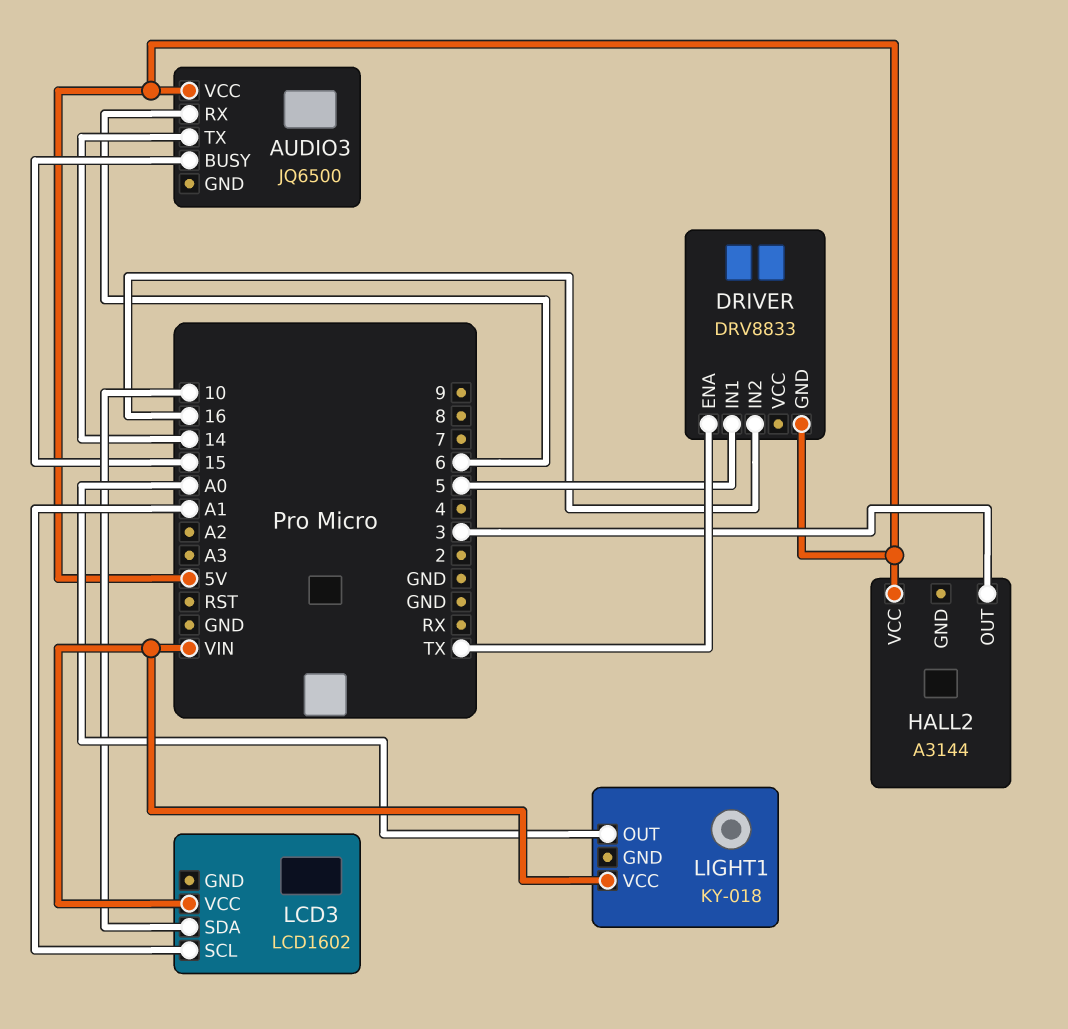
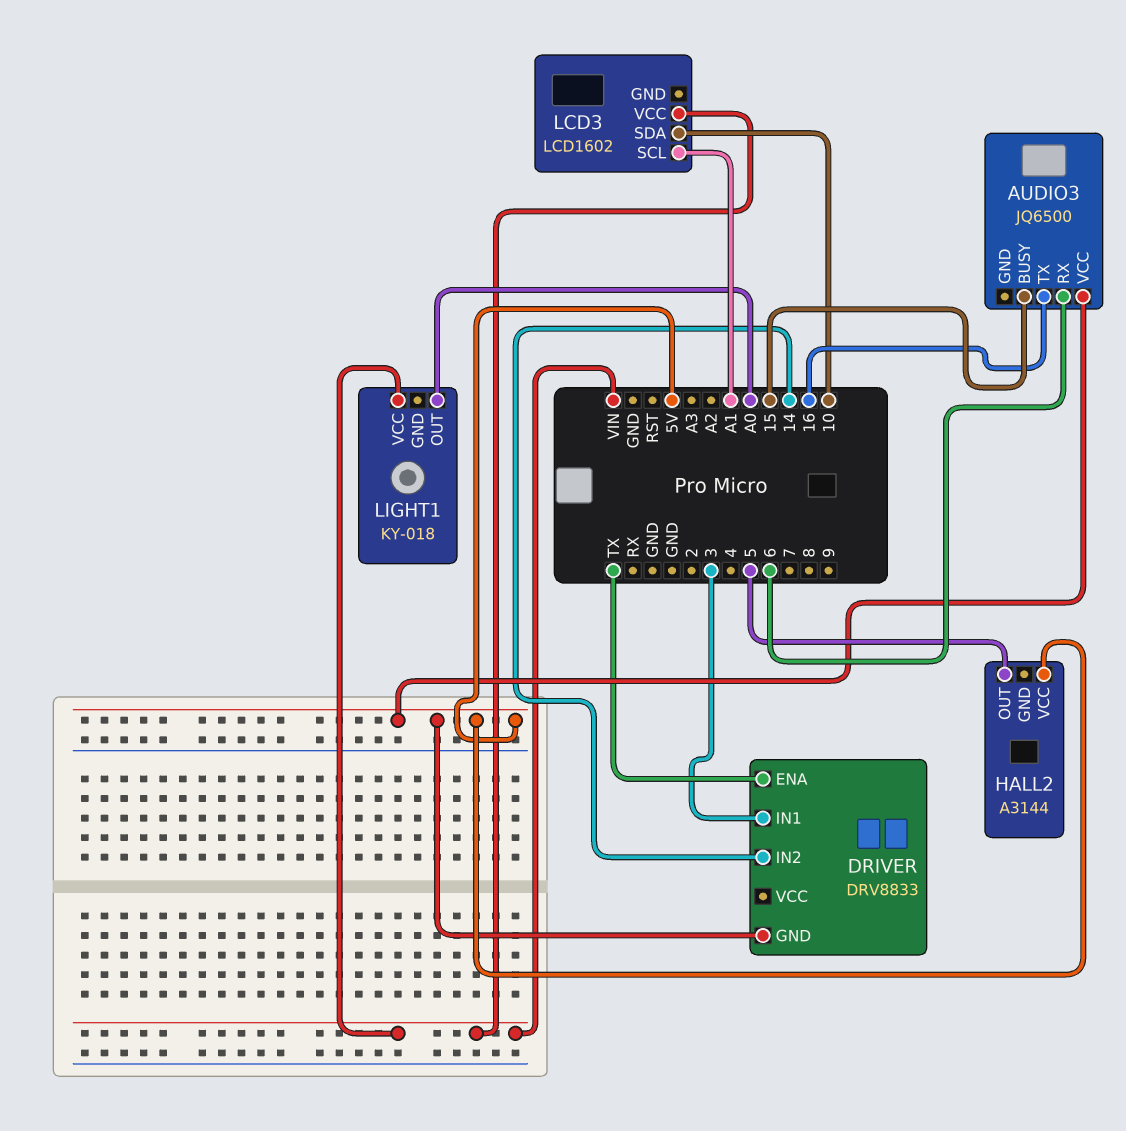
AUDIO3 pin TX: 14 -> 16
DRIVER pin IN1: 5 -> 3
DRIVER pin IN2: 16 -> 14
HALL2 pin OUT: 3 -> 5

